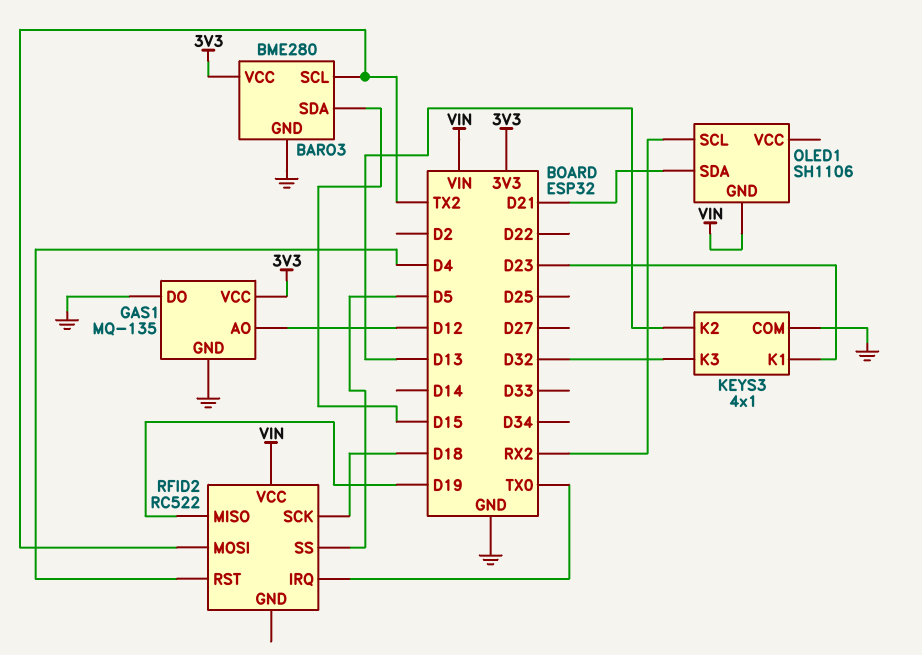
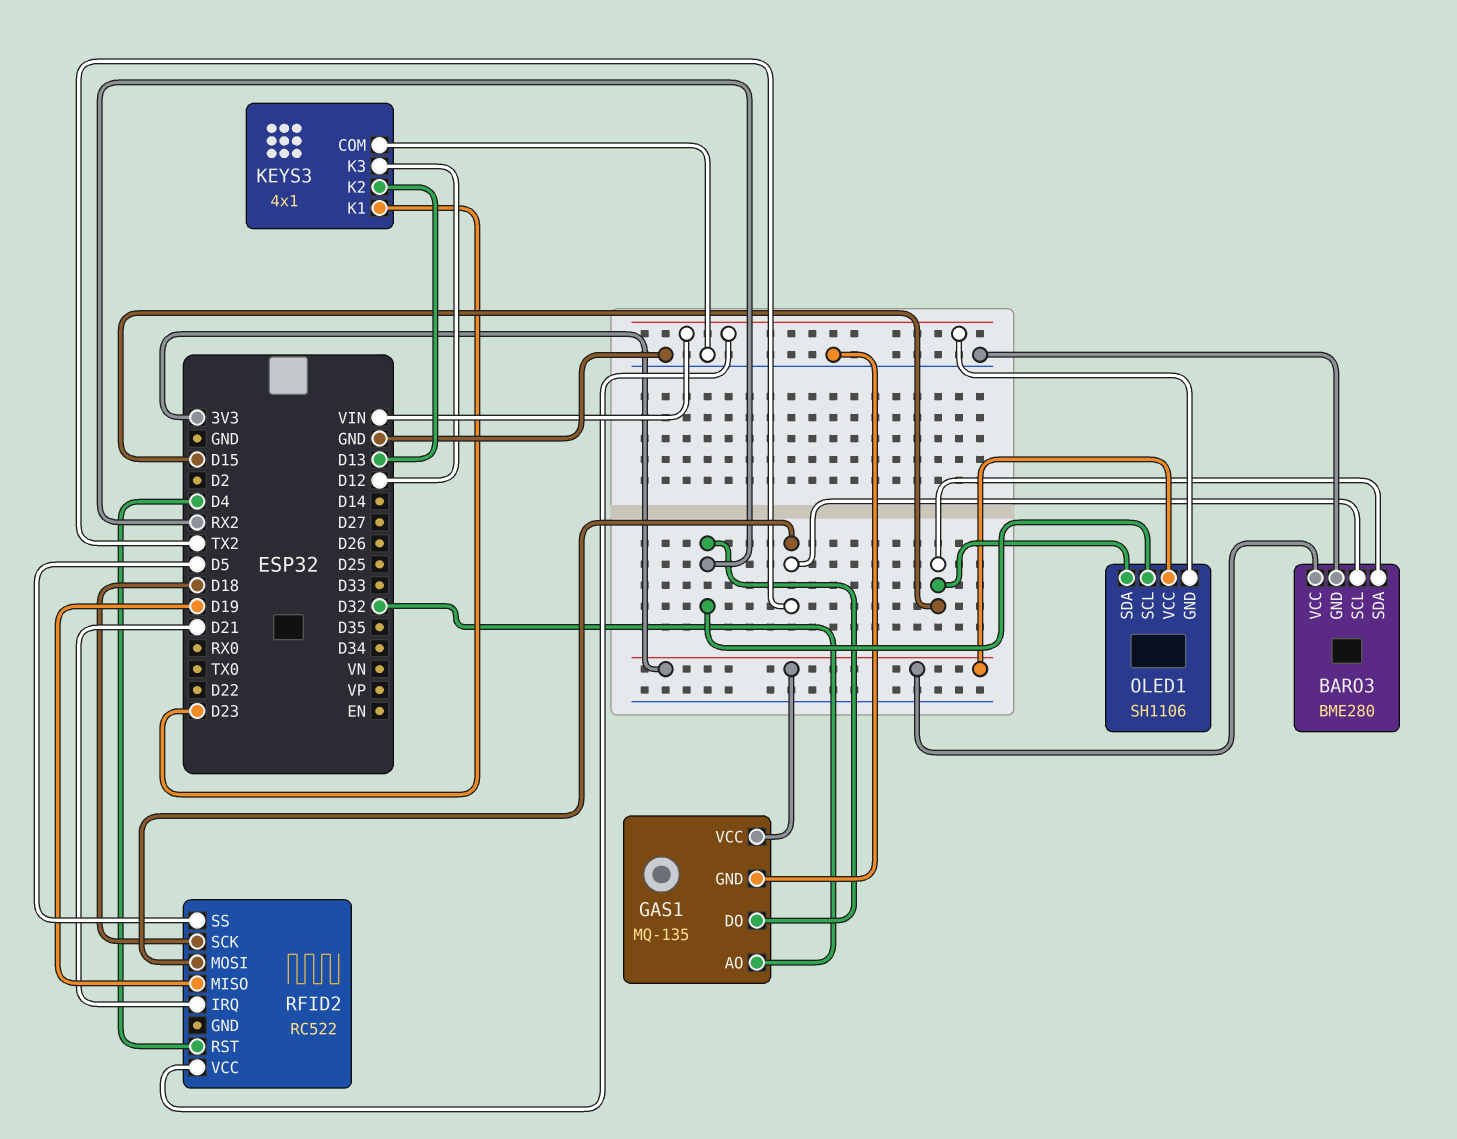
GAS1 pin AO: D12 -> D32
GAS1 pin DO: GND -> RX2
KEYS3 pin K3: D32 -> D12
OLED1 pin SDA: D21 -> D15
OLED1 pin VCC: none -> 3V3
RFID2 pin IRQ: TX0 -> D21

